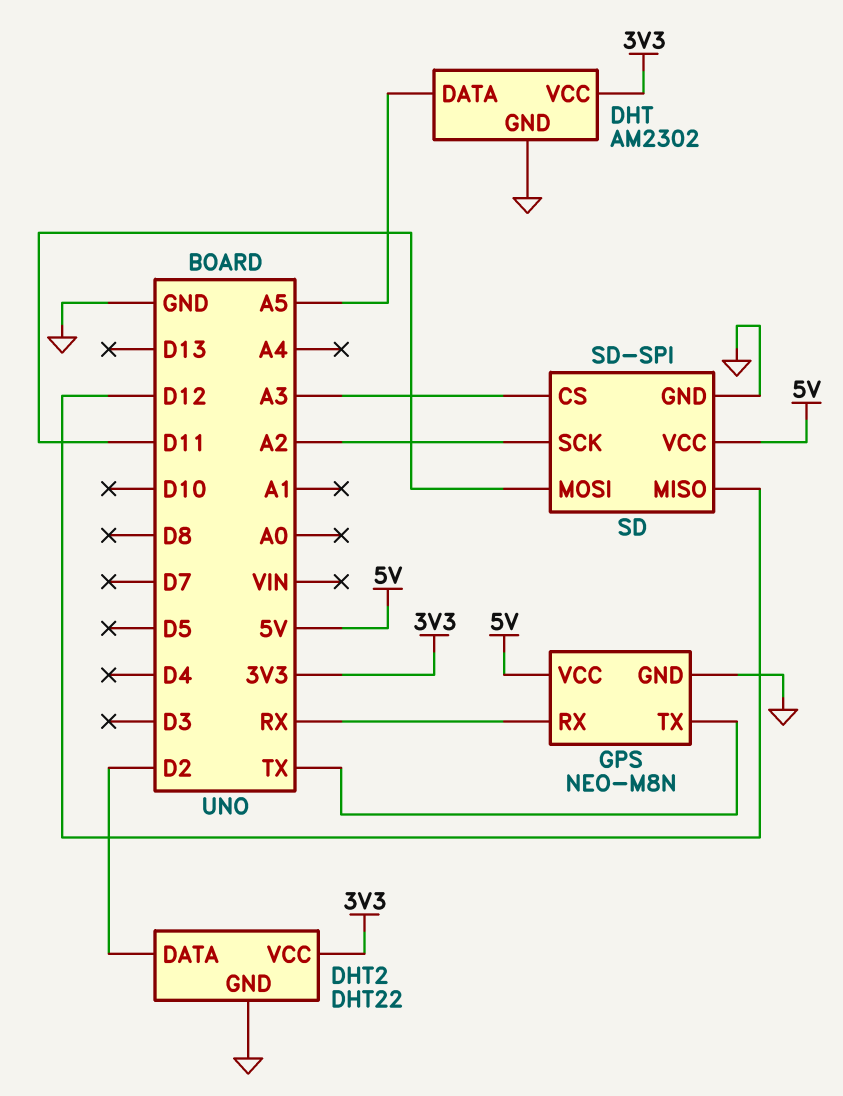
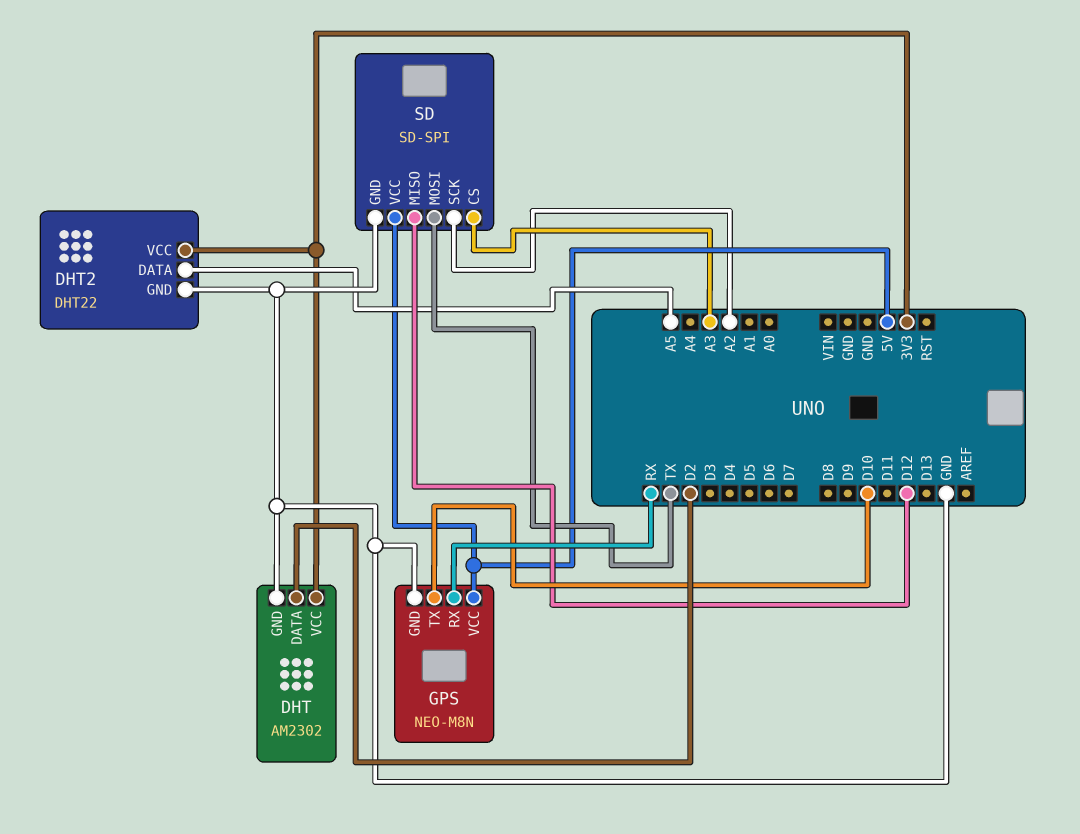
DHT pin DATA: A5 -> D2
DHT2 pin DATA: D2 -> A5
GPS pin TX: TX -> D10
SD pin MOSI: D11 -> TX

